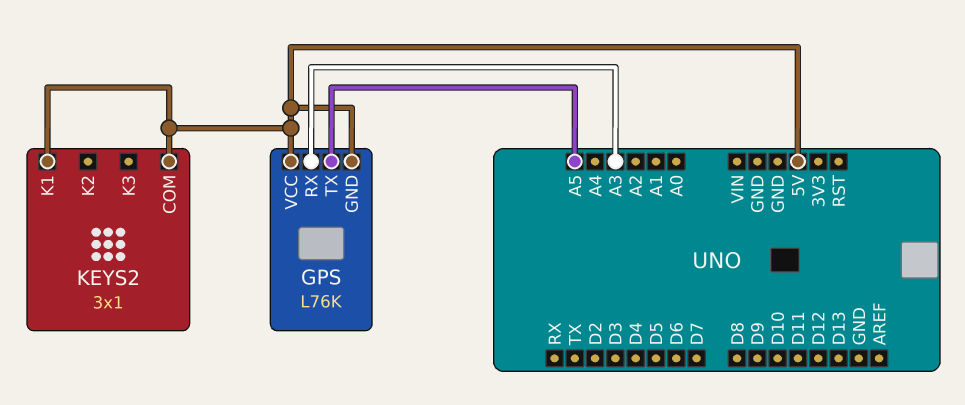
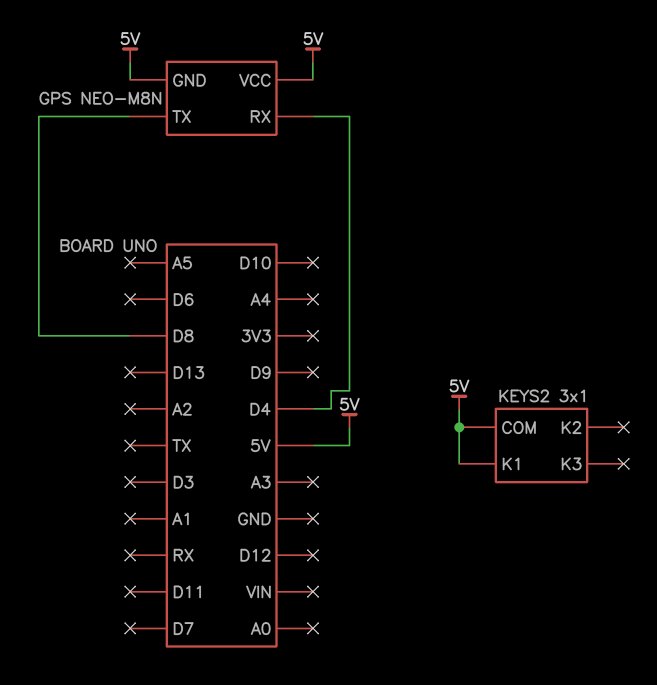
GPS: L76K -> NEO-M8N
GPS pin RX: A3 -> D4
GPS pin TX: A5 -> D8

